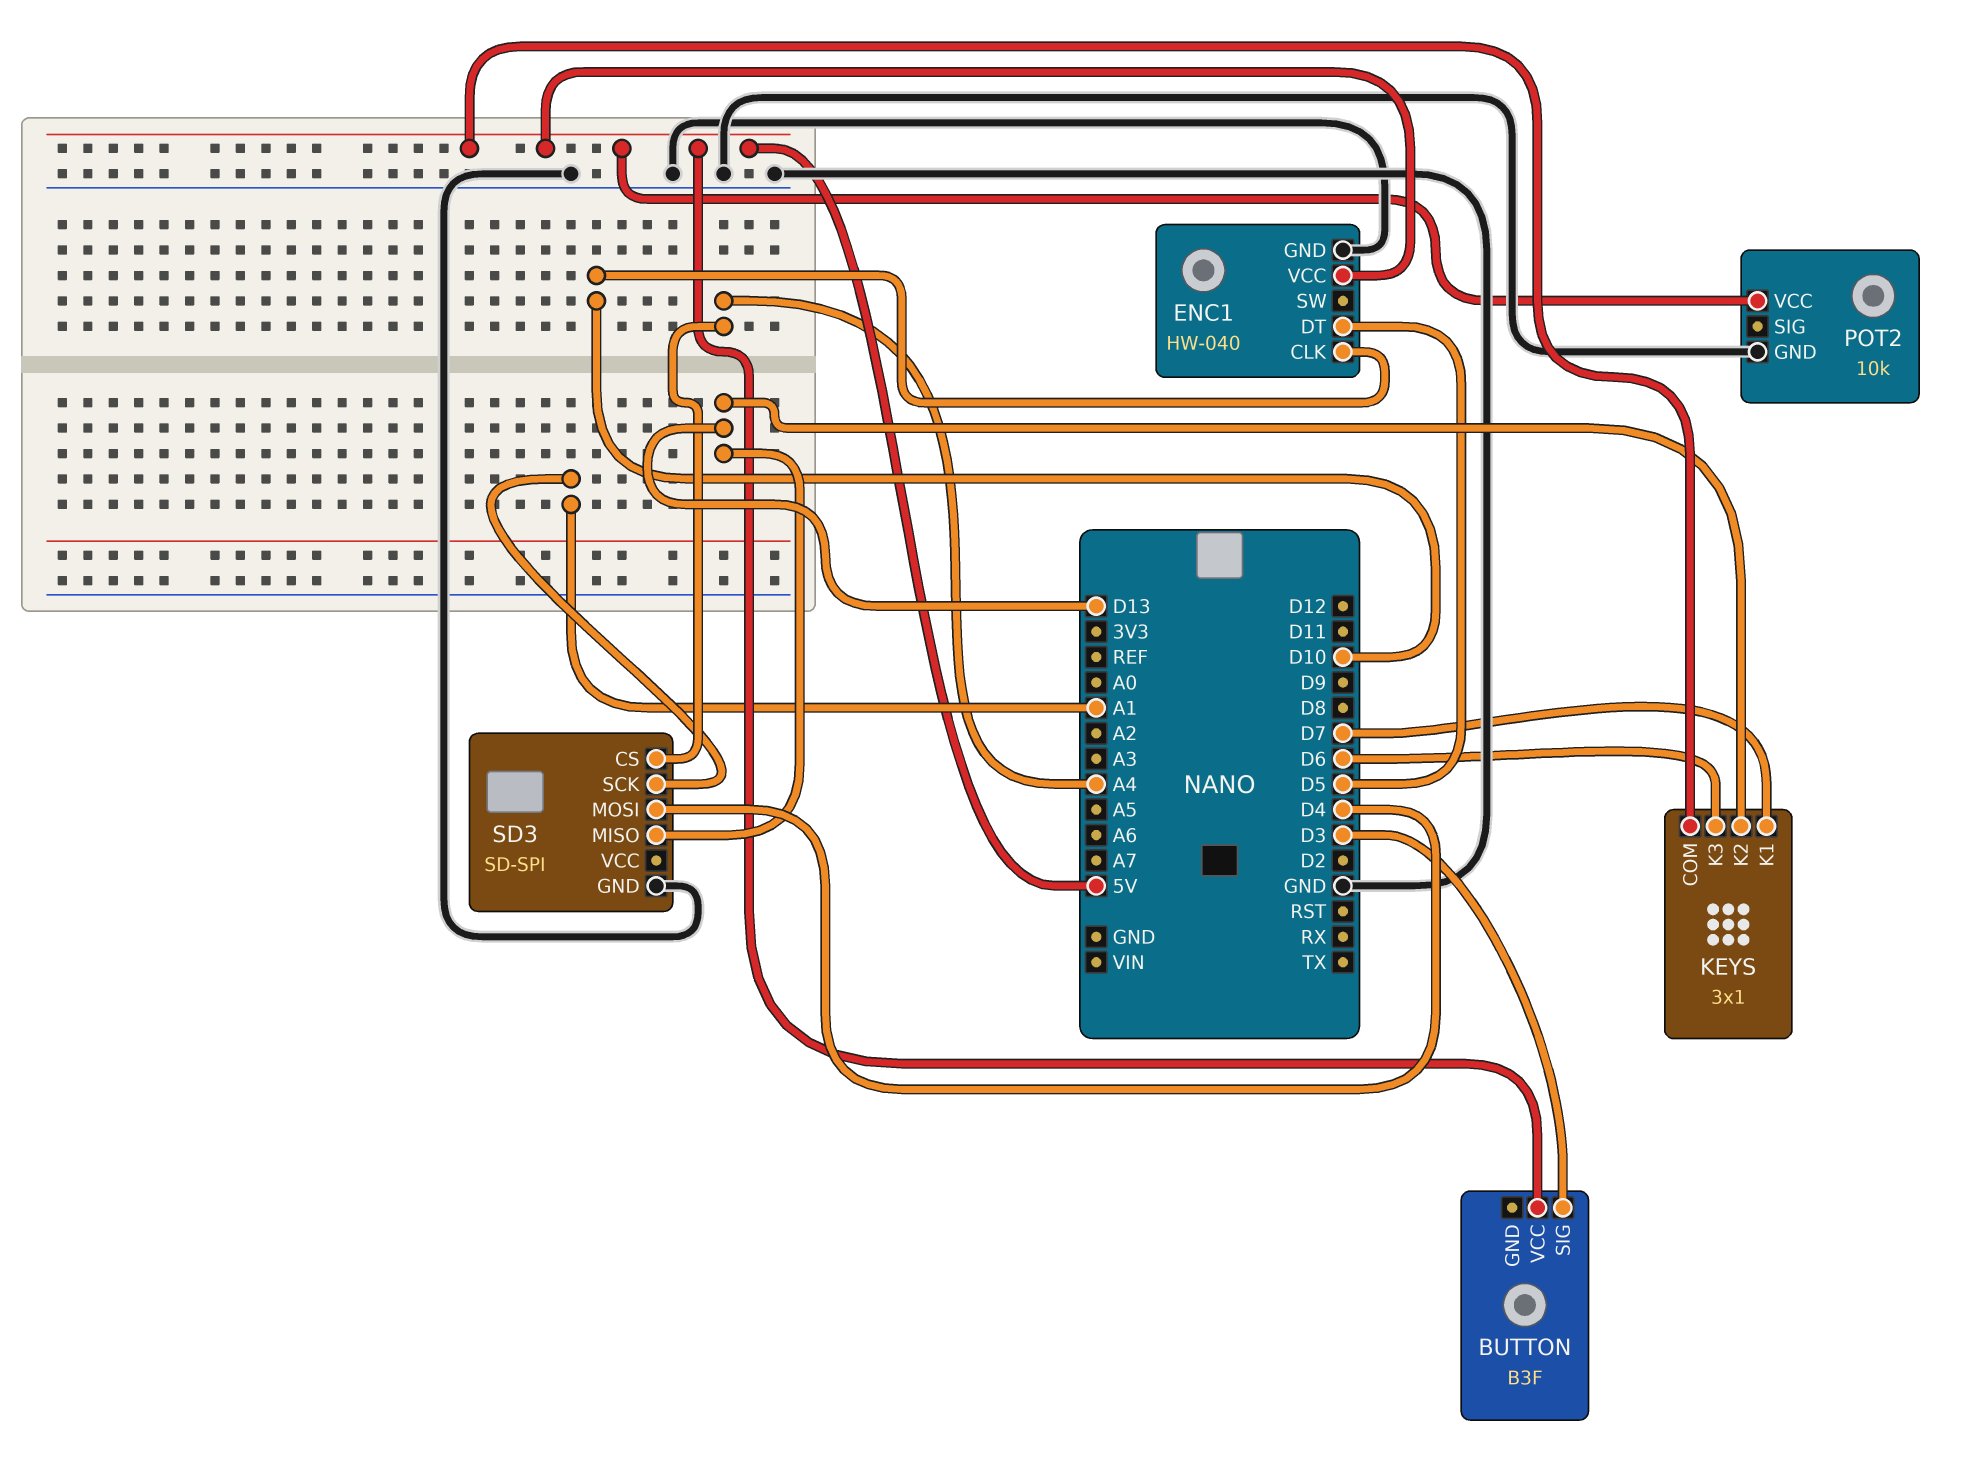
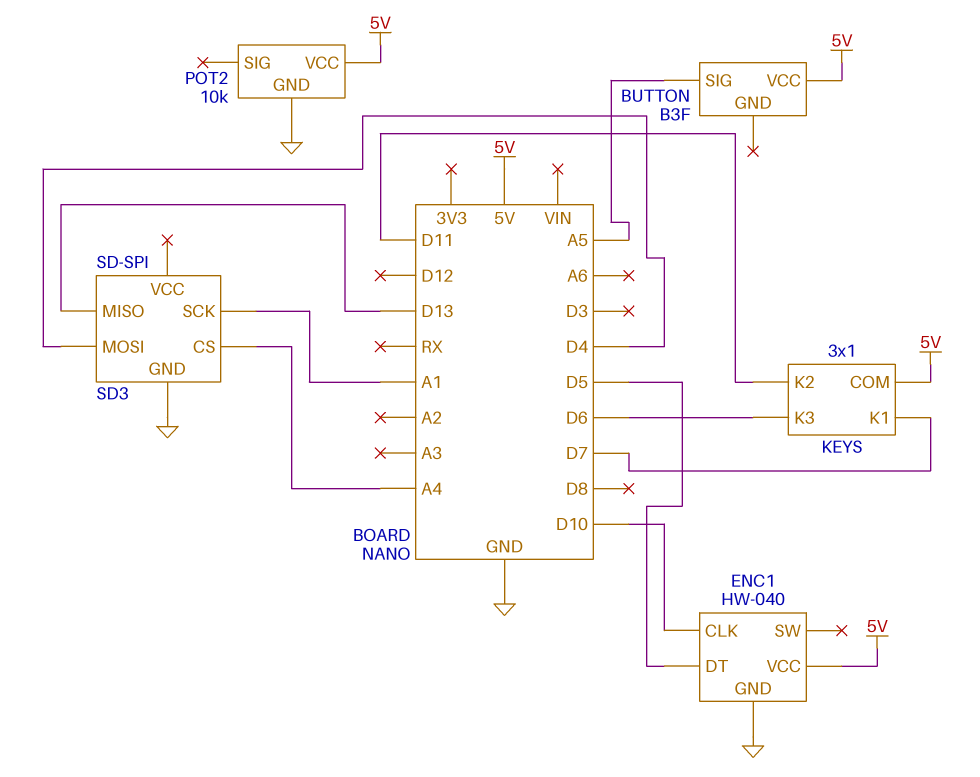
BUTTON pin SIG: D3 -> A5
KEYS pin K2: D13 -> D11

